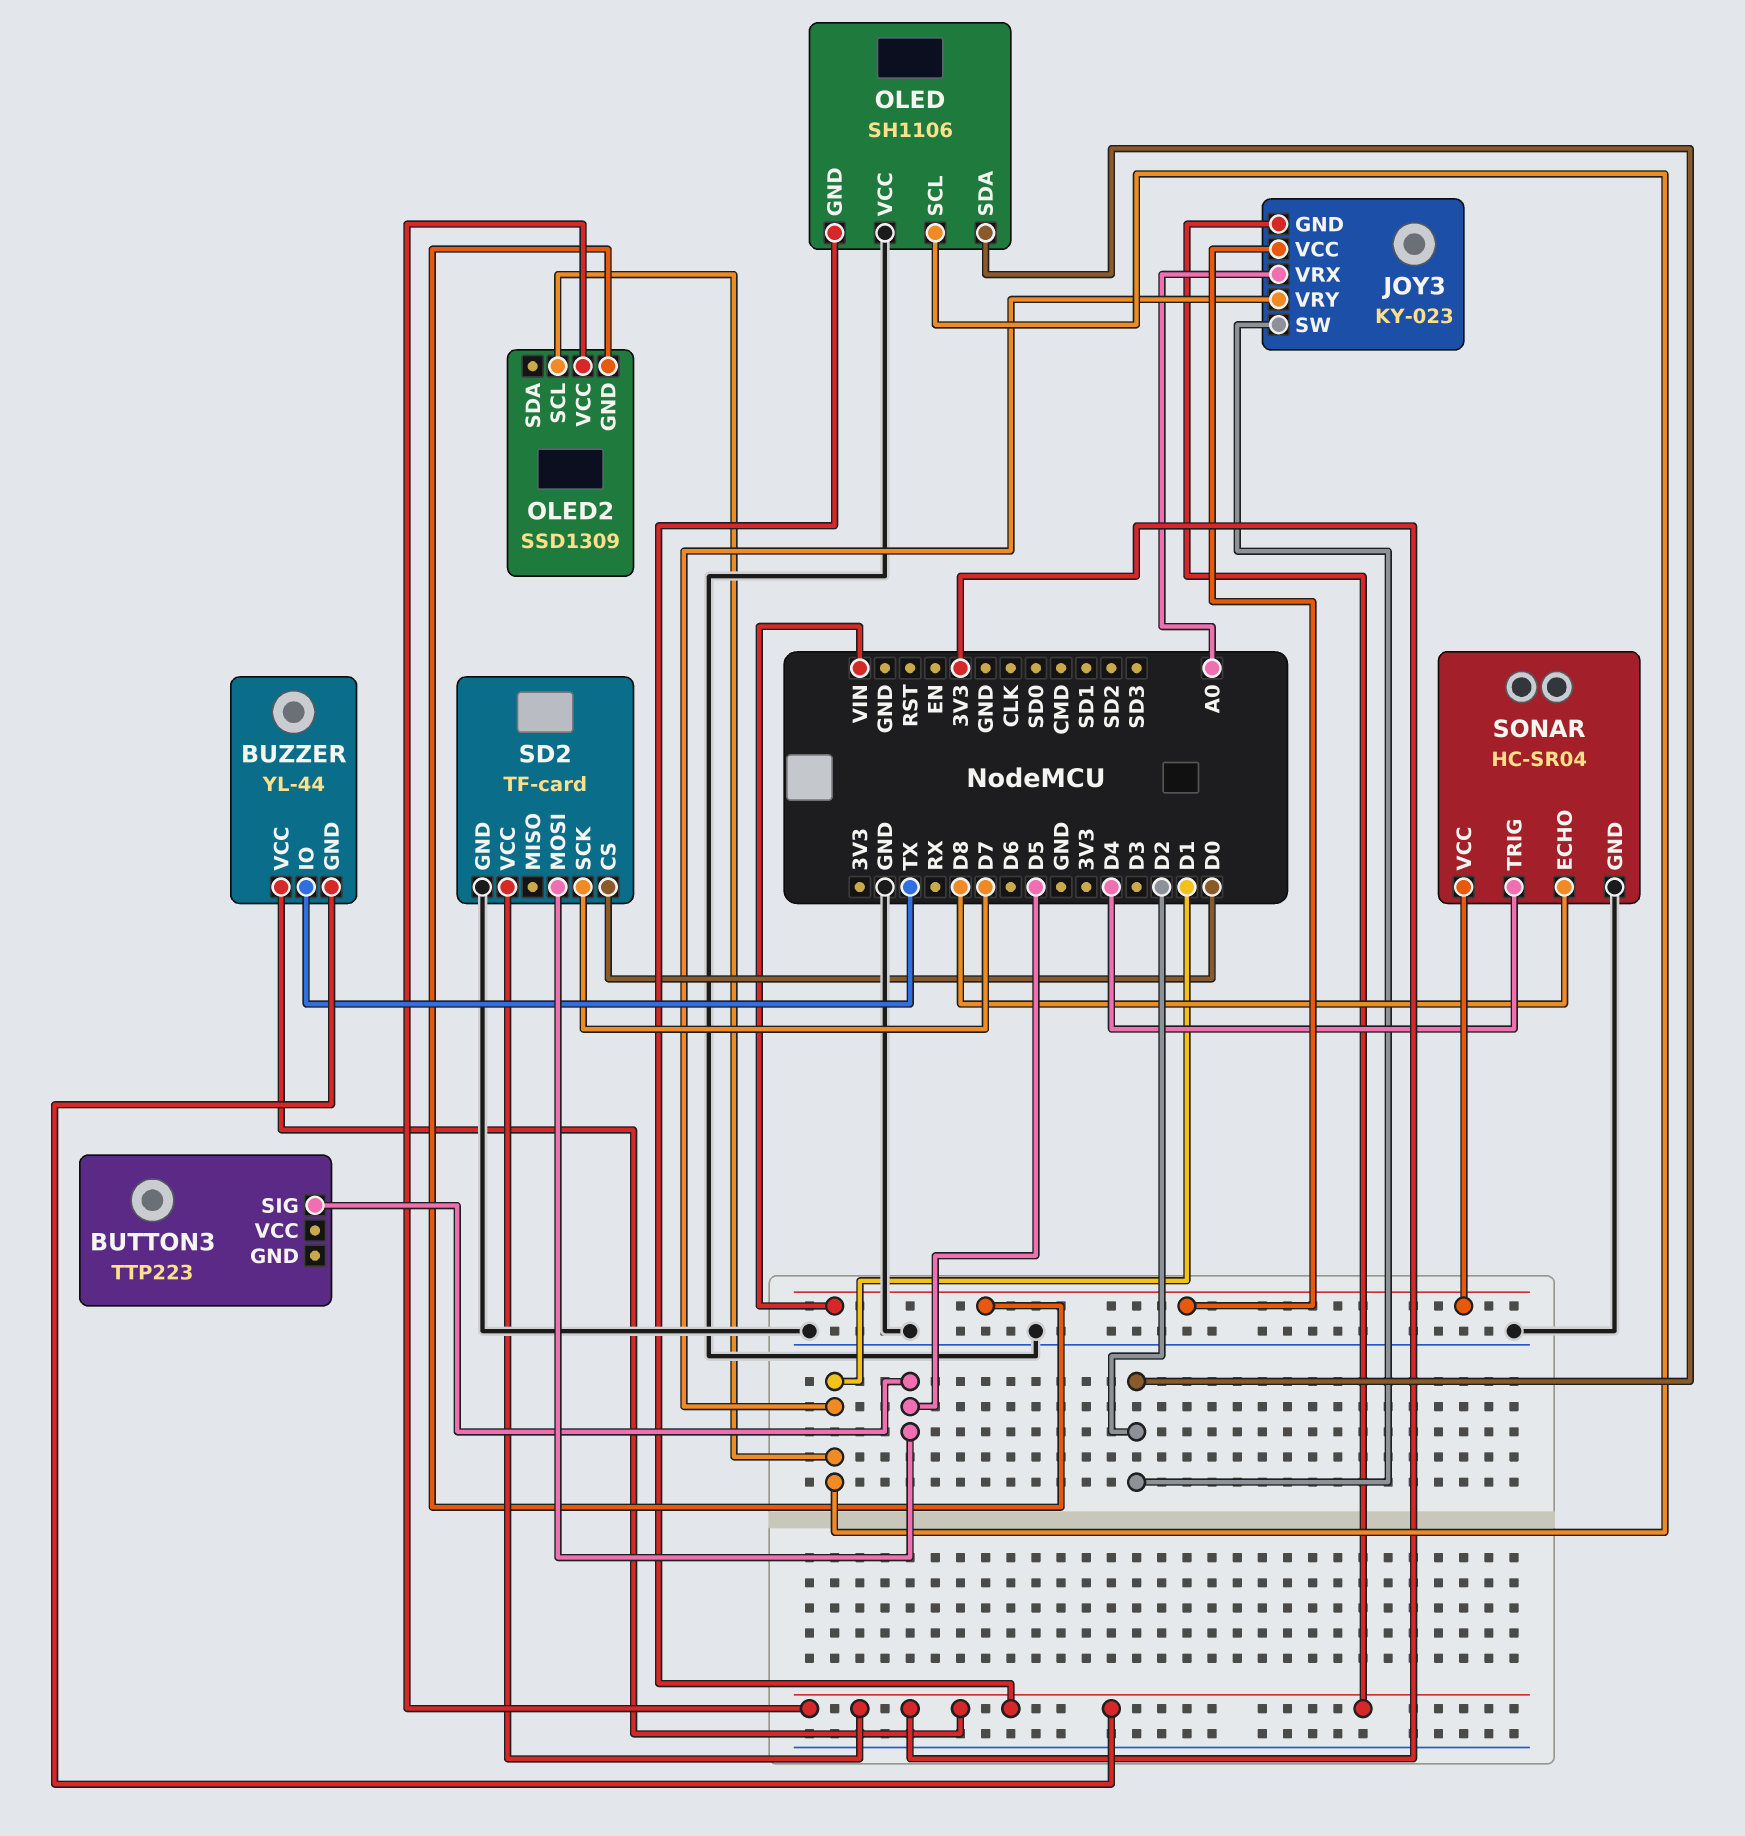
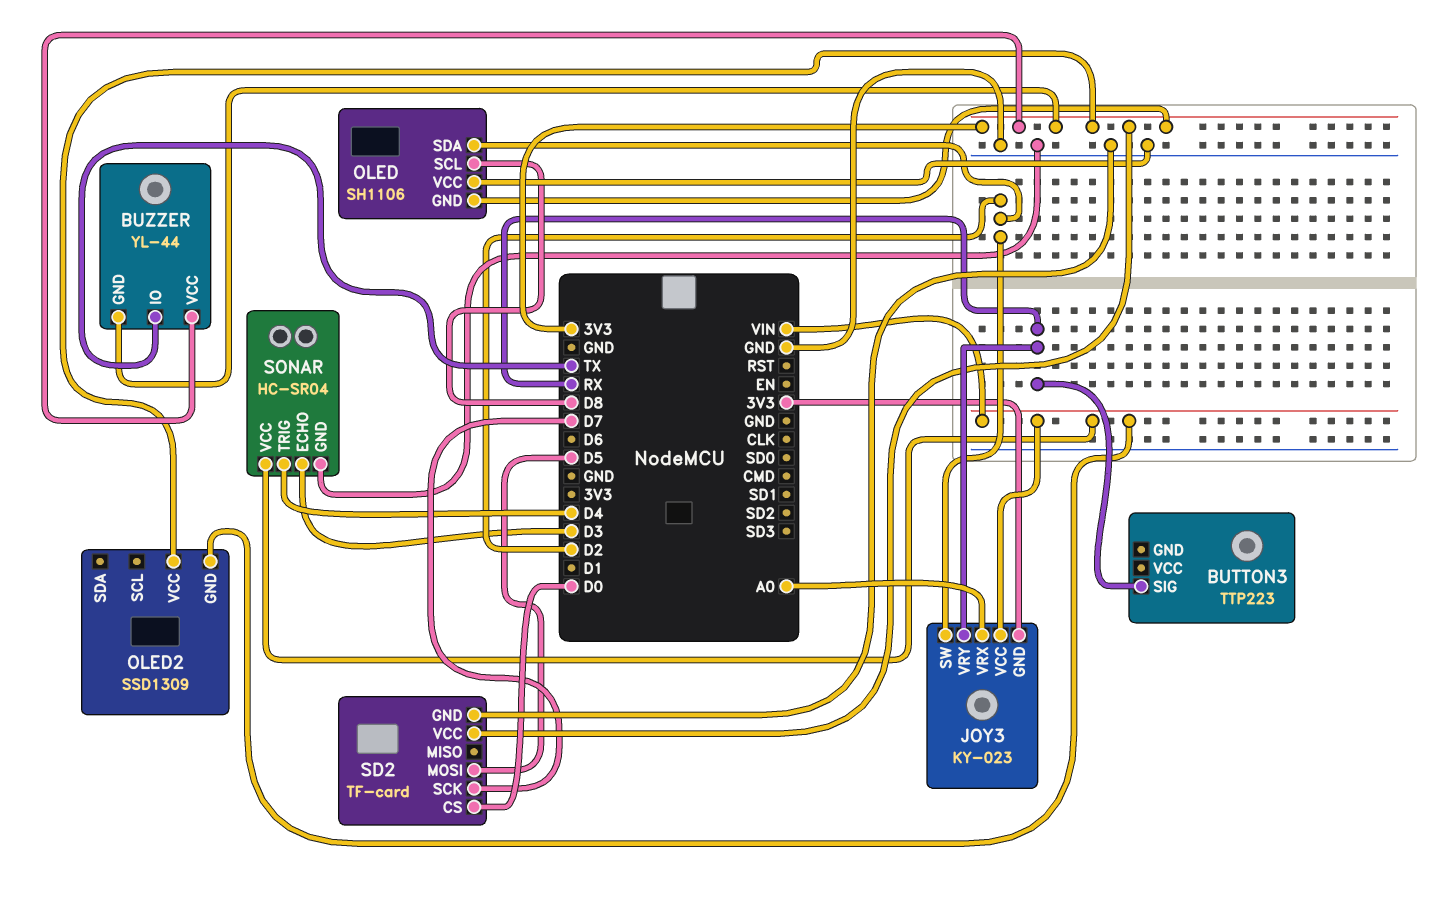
BUTTON3 pin SIG: D5 -> RX
JOY3 pin VRY: D1 -> RX
OLED pin SCL: D1 -> D8
OLED2 pin SCL: D1 -> none
SONAR pin ECHO: D8 -> D3

